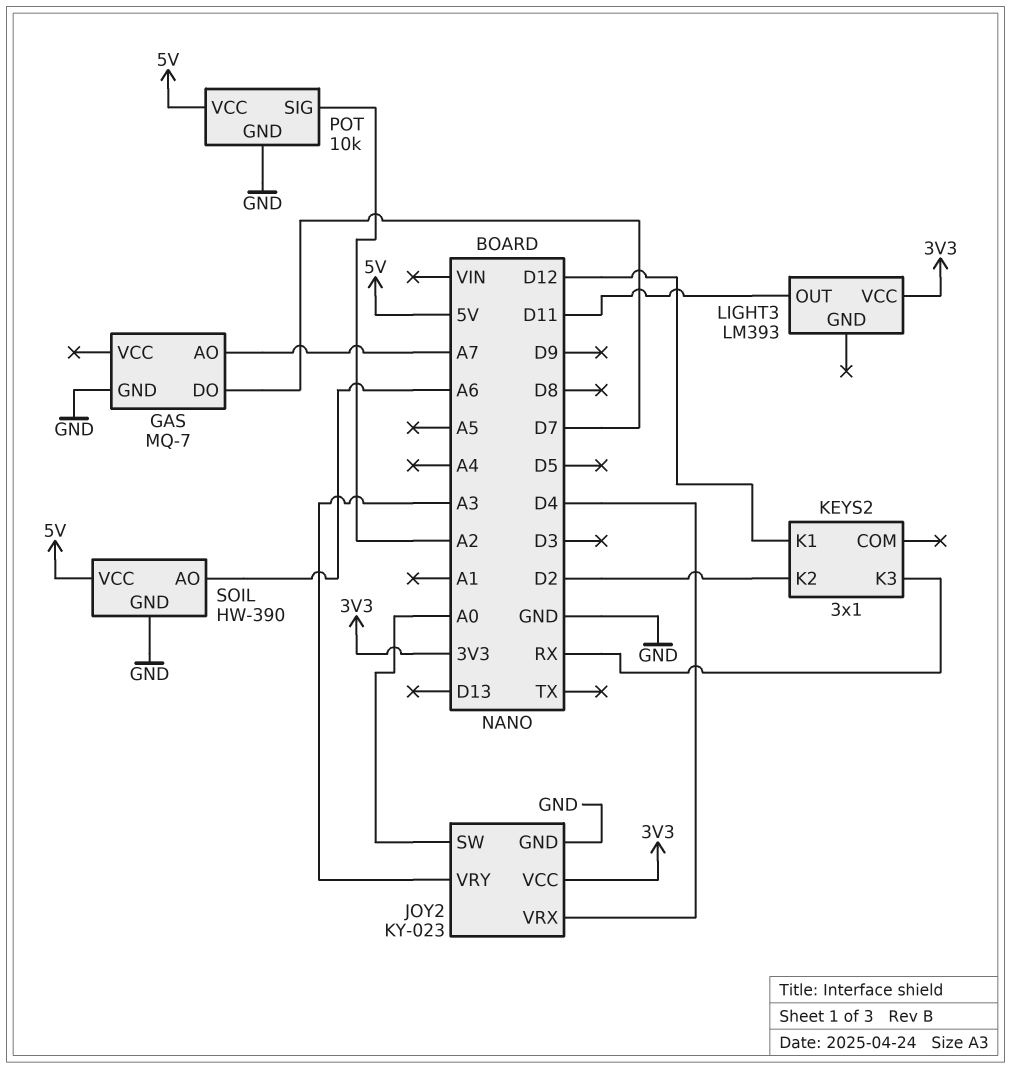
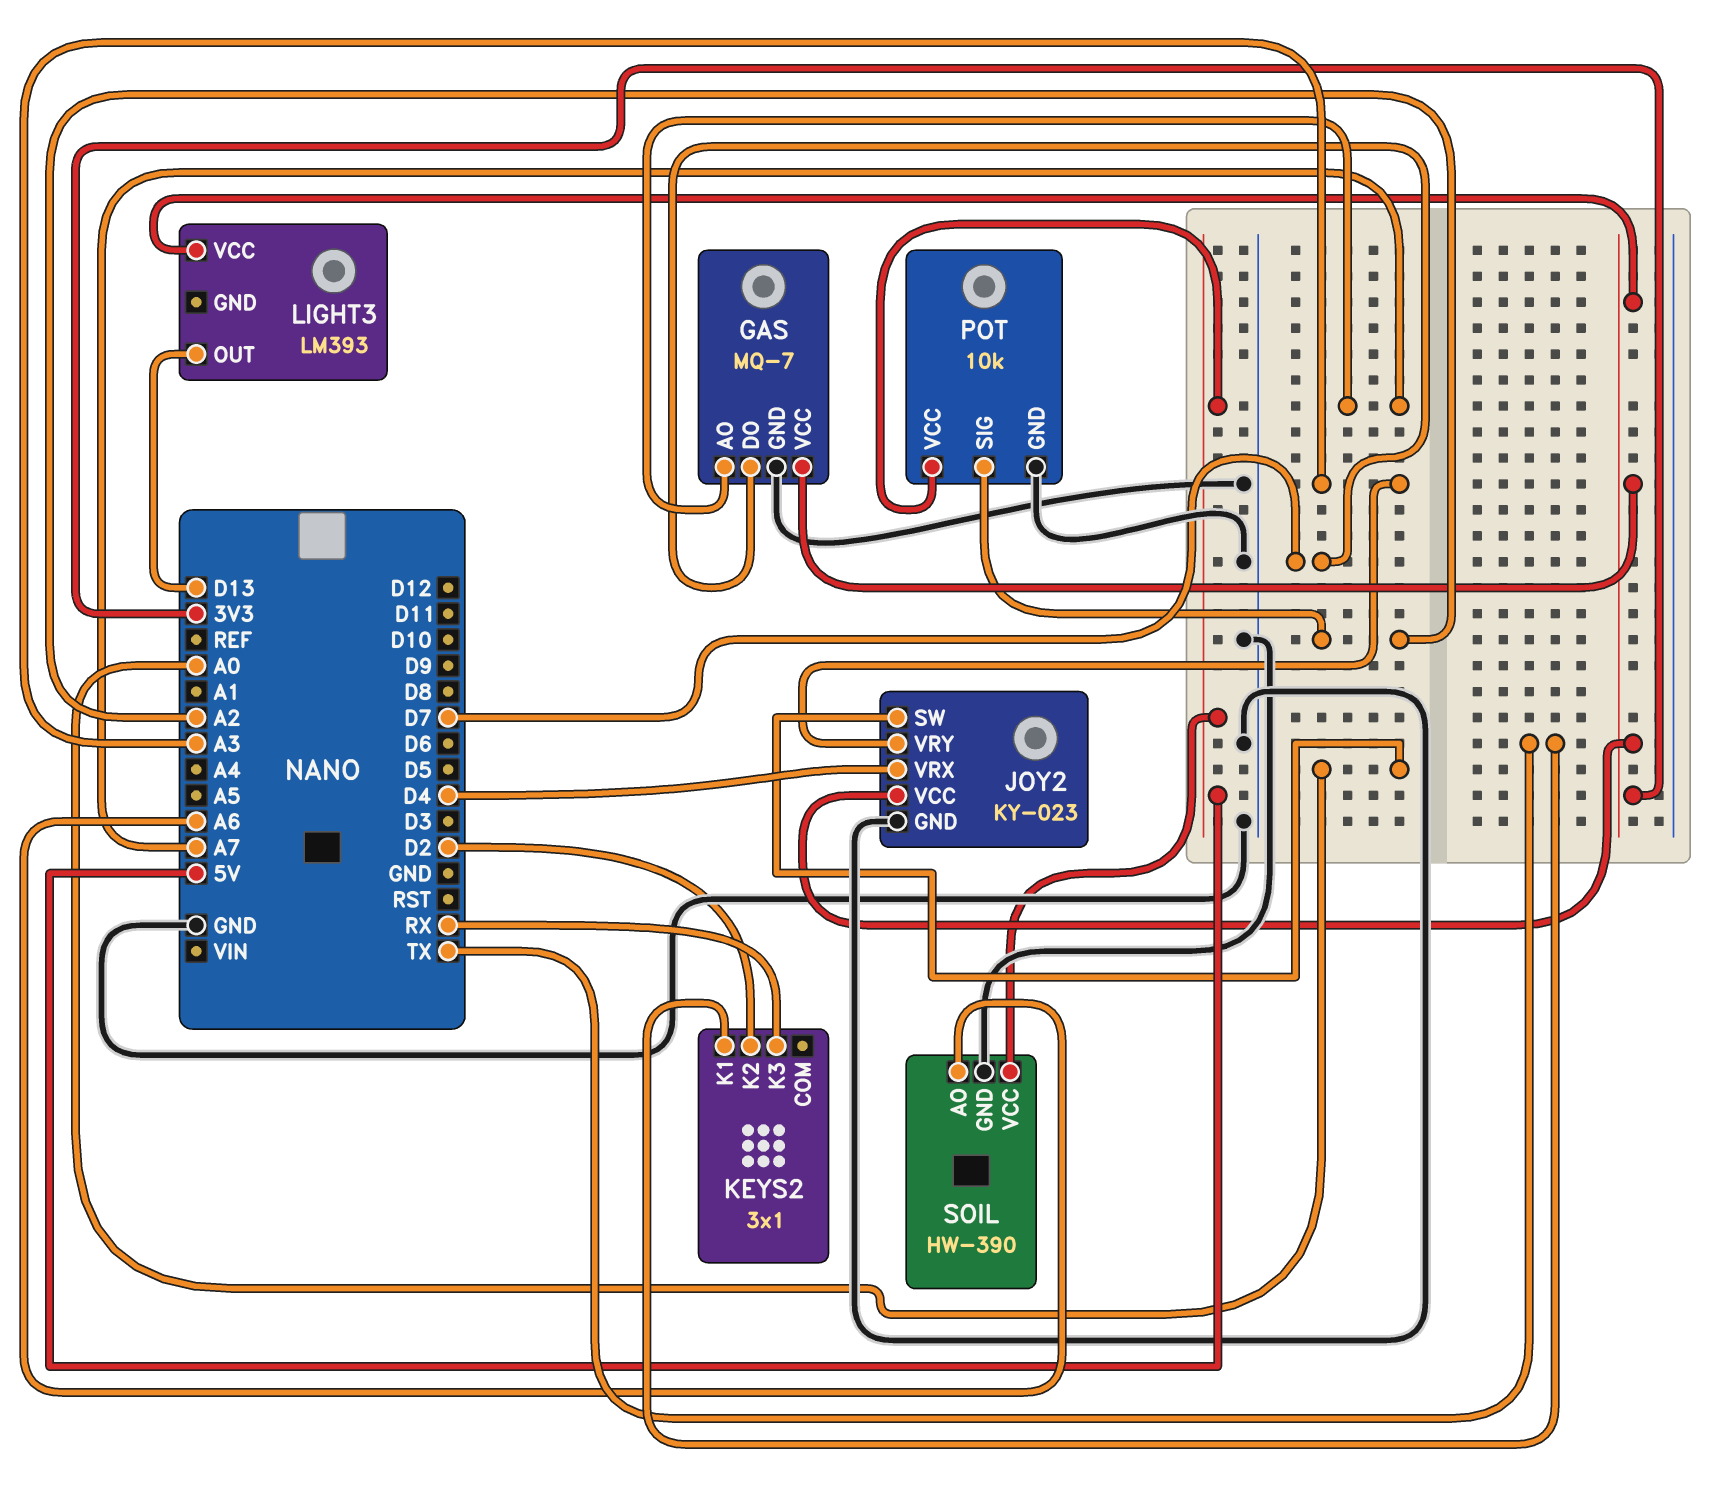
GAS pin VCC: none -> 3V3
KEYS2 pin K1: D12 -> TX
LIGHT3 pin OUT: D11 -> D13

